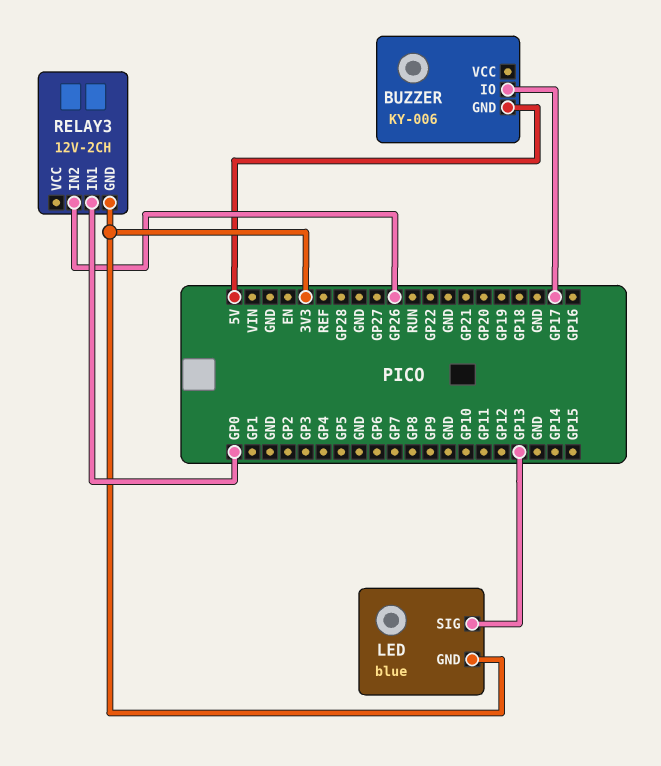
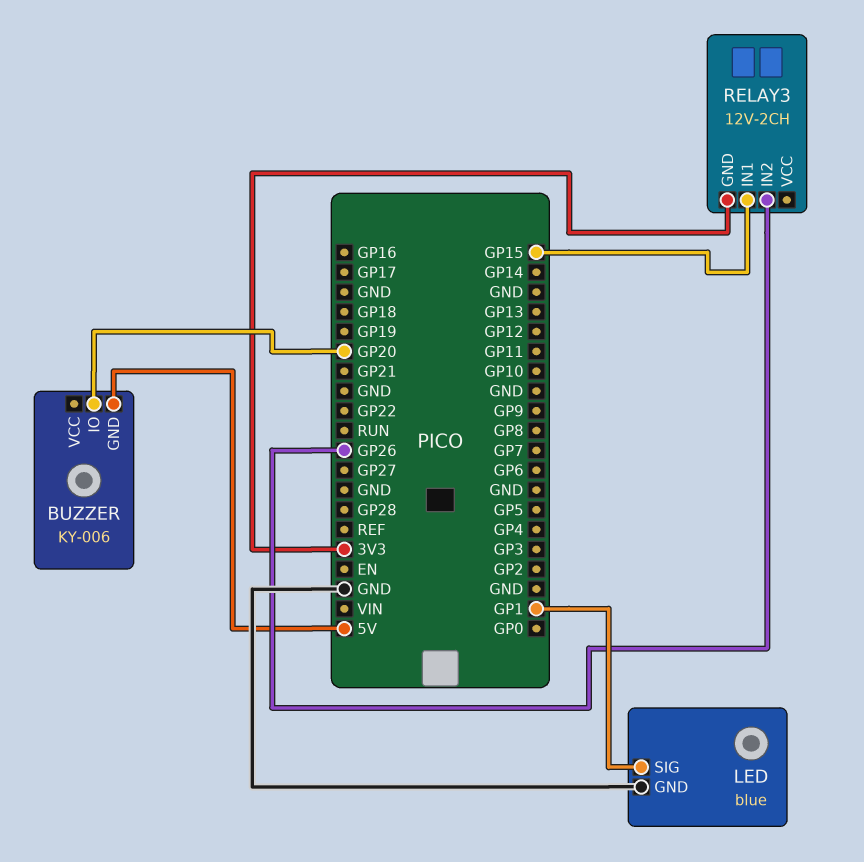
BUZZER pin IO: GP17 -> GP20
LED pin GND: 3V3 -> GND
LED pin SIG: GP13 -> GP1
RELAY3 pin IN1: GP0 -> GP15

